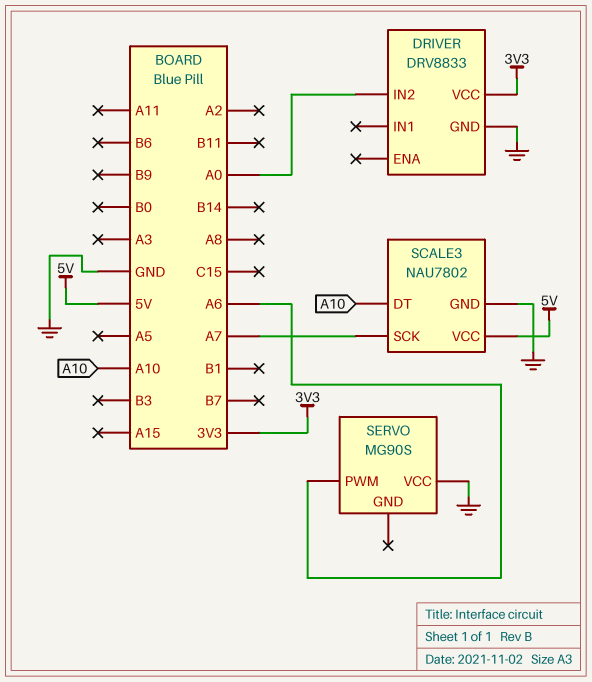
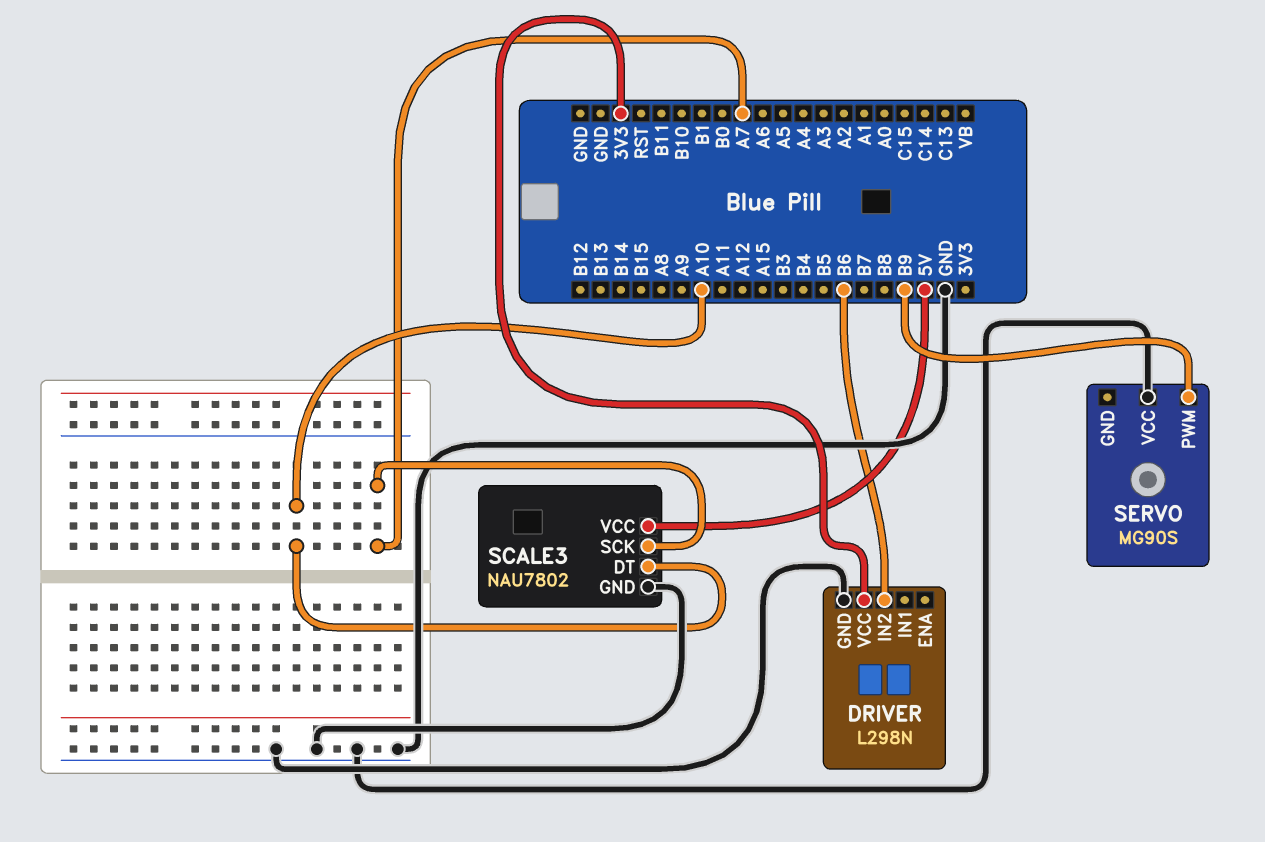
DRIVER: DRV8833 -> L298N
DRIVER pin IN2: A0 -> B6
SERVO pin PWM: A6 -> B9

